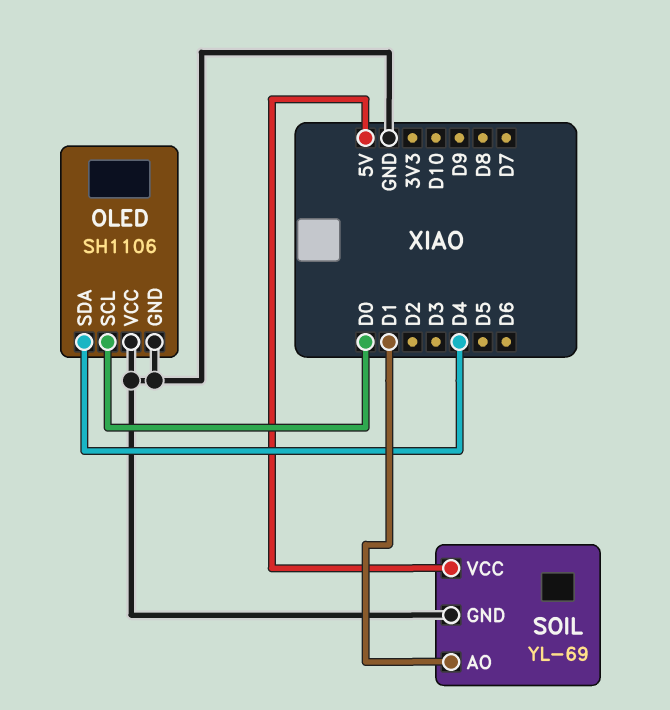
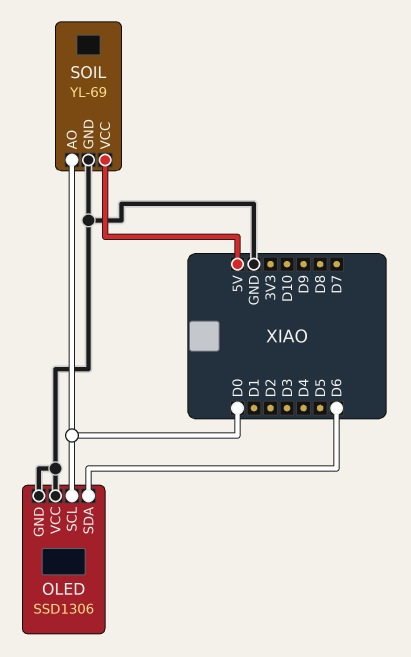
OLED: SH1106 -> SSD1306
OLED pin SDA: D4 -> D6
SOIL pin AO: D1 -> D0

